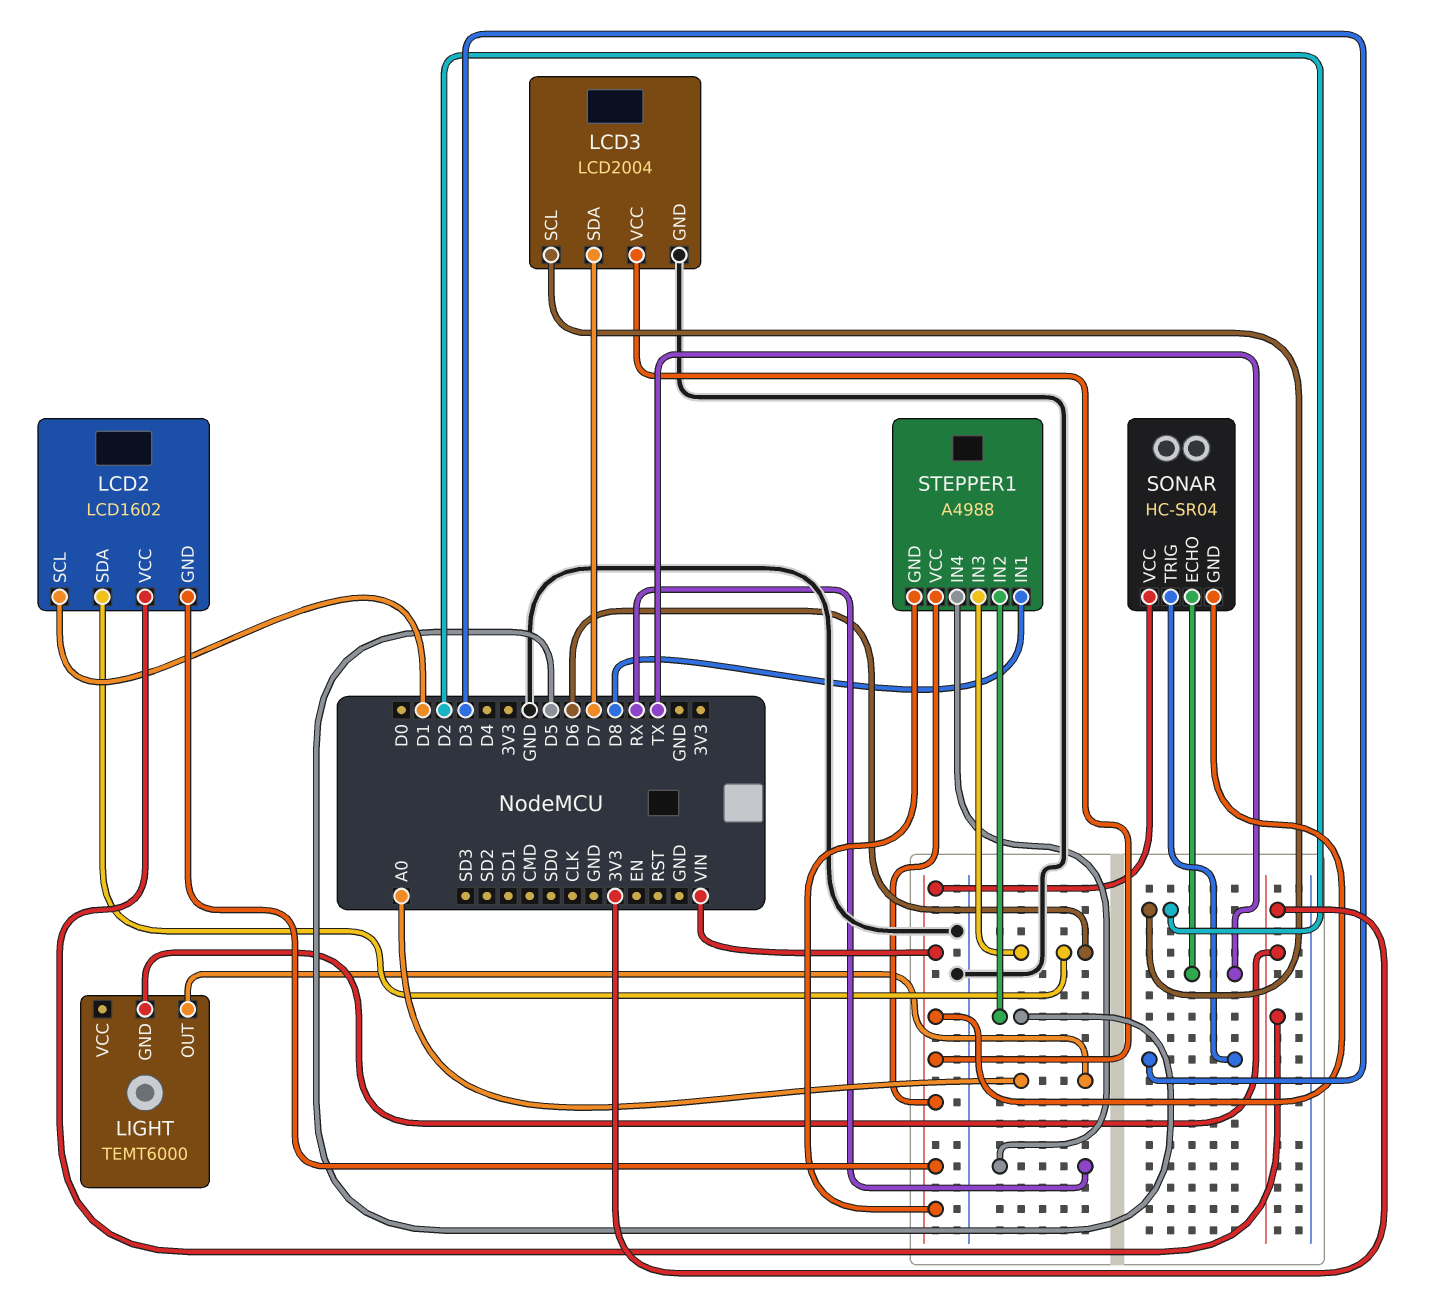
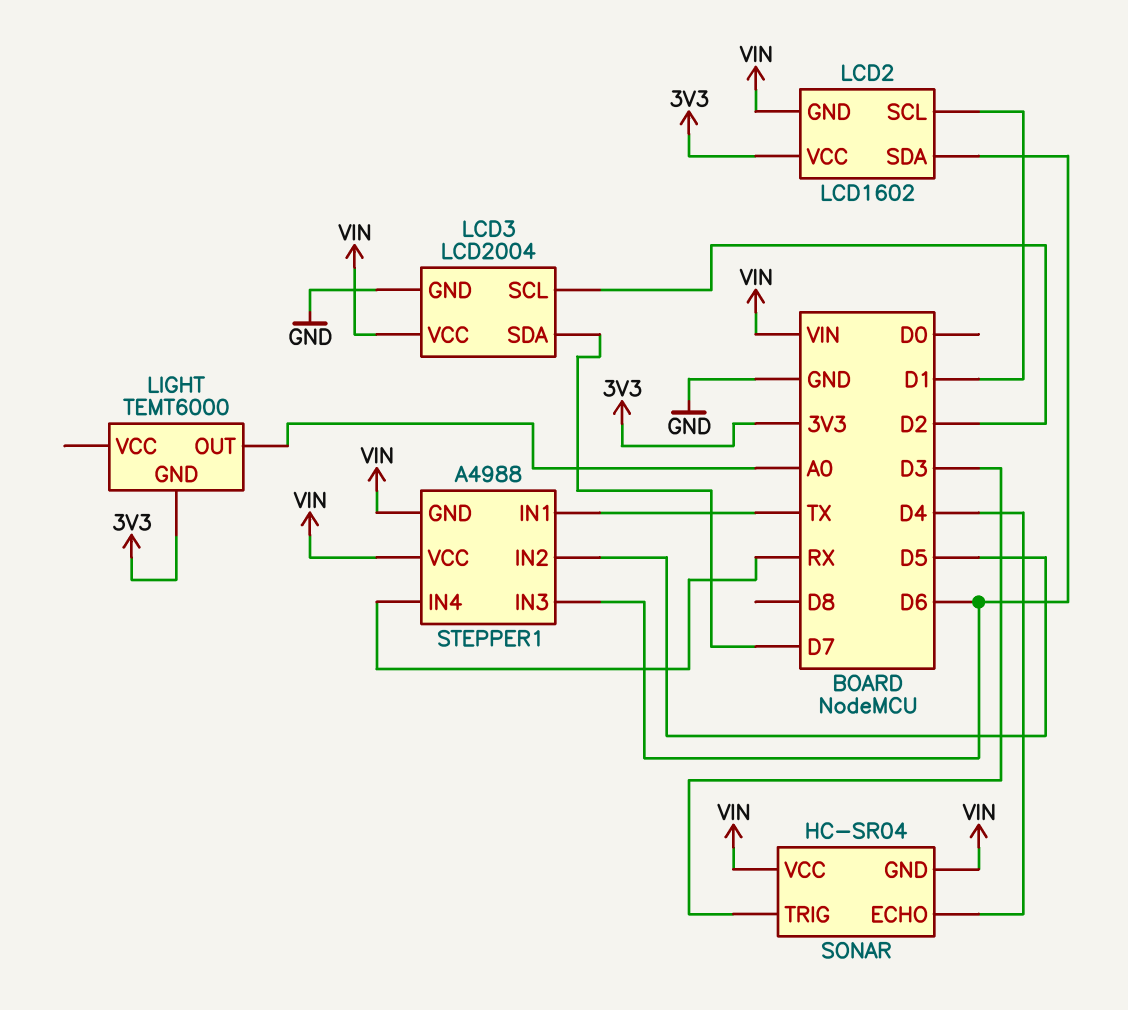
SONAR pin ECHO: TX -> D4
STEPPER1 pin IN1: D8 -> TX

